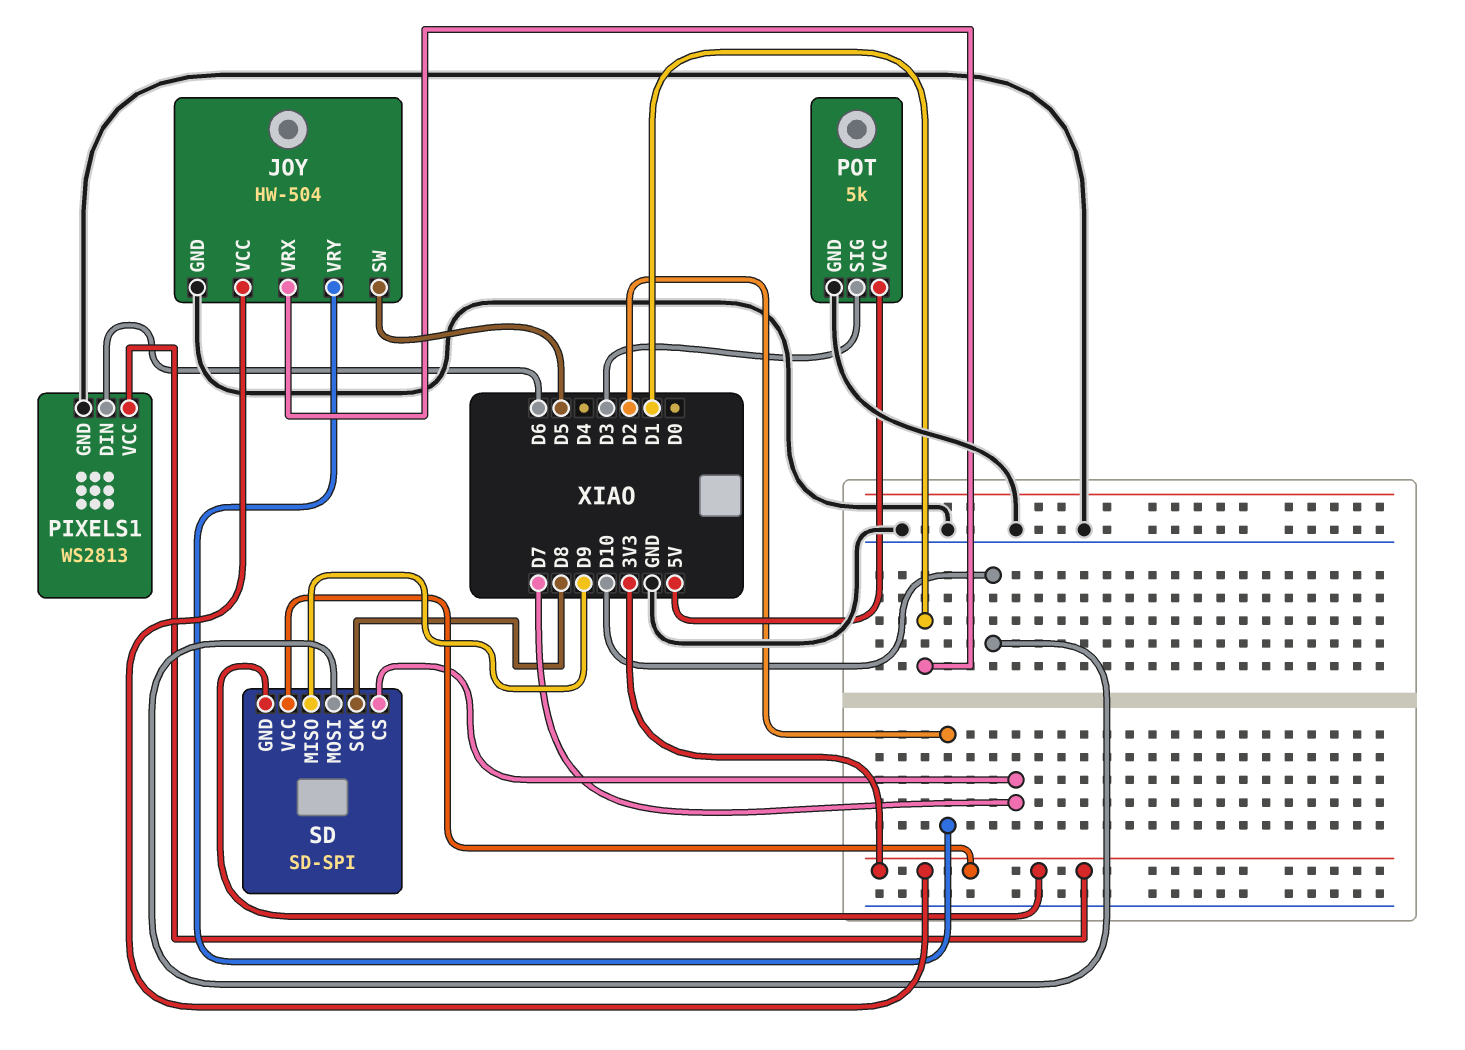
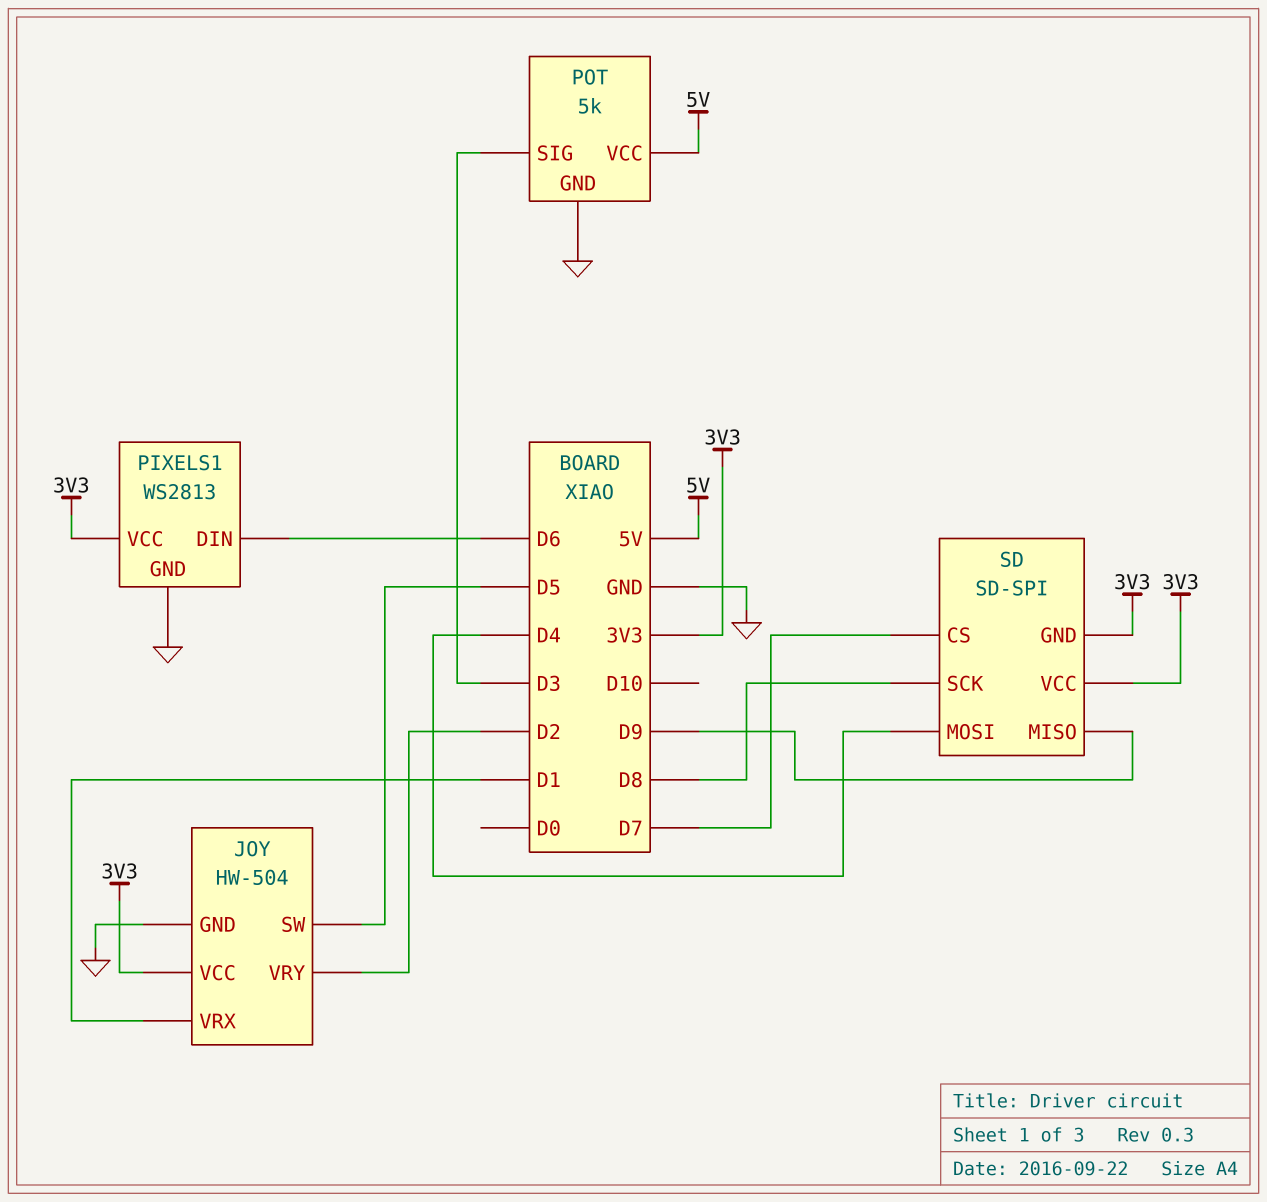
SD pin MOSI: D10 -> D4

